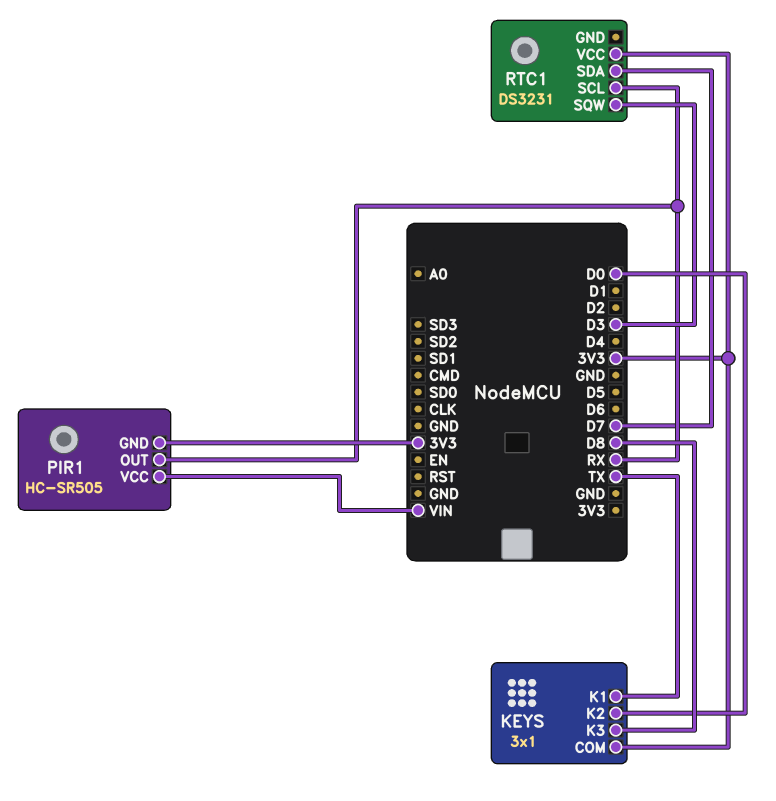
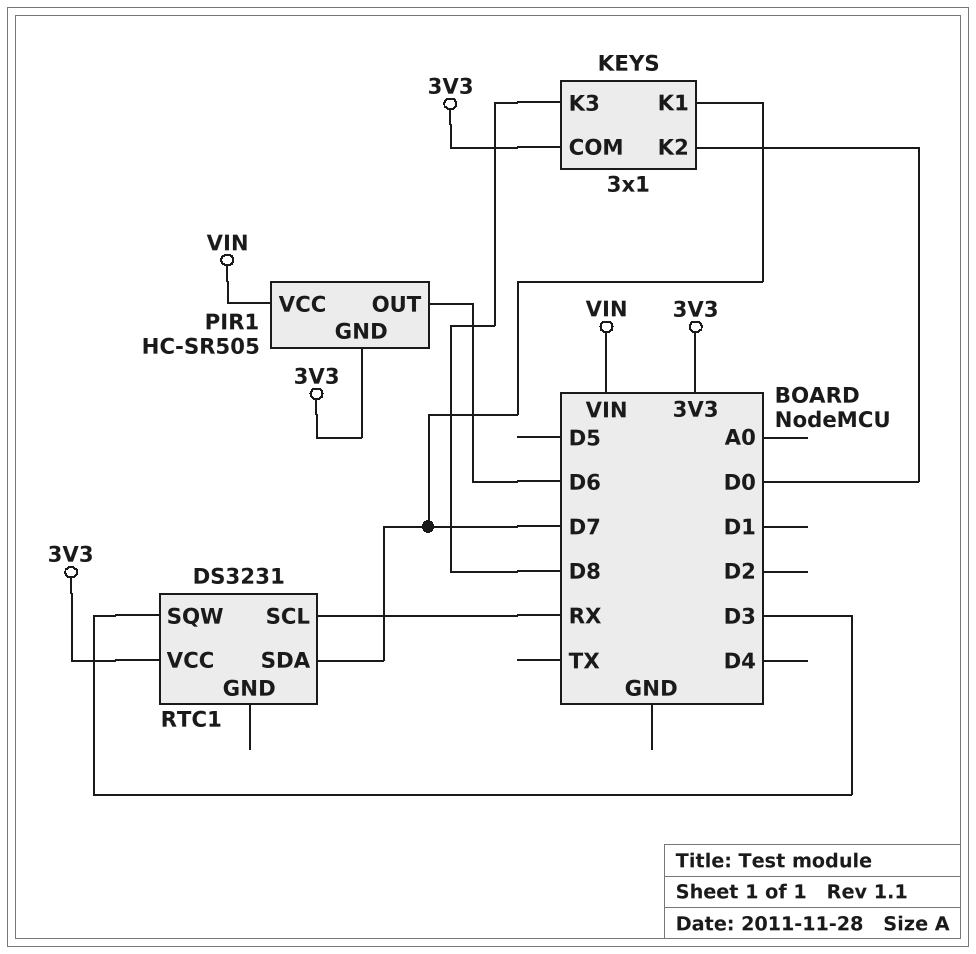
KEYS pin K1: TX -> D7
PIR1 pin OUT: RX -> D6

